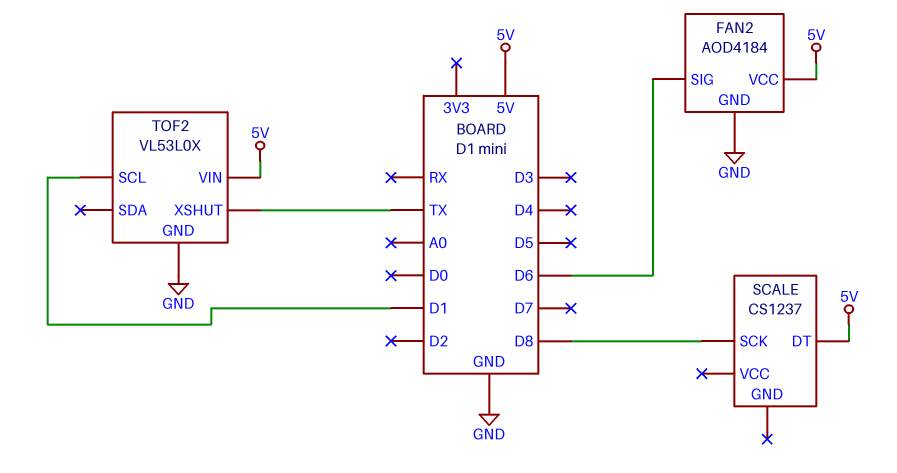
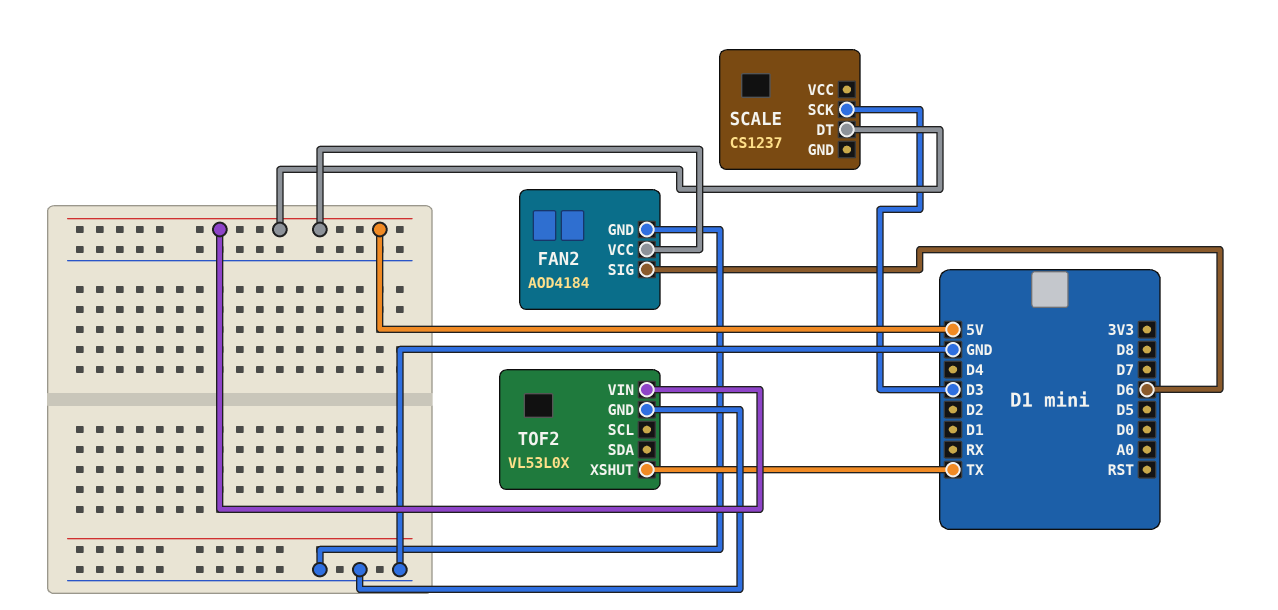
SCALE pin SCK: D8 -> D3
TOF2 pin SCL: D1 -> none

